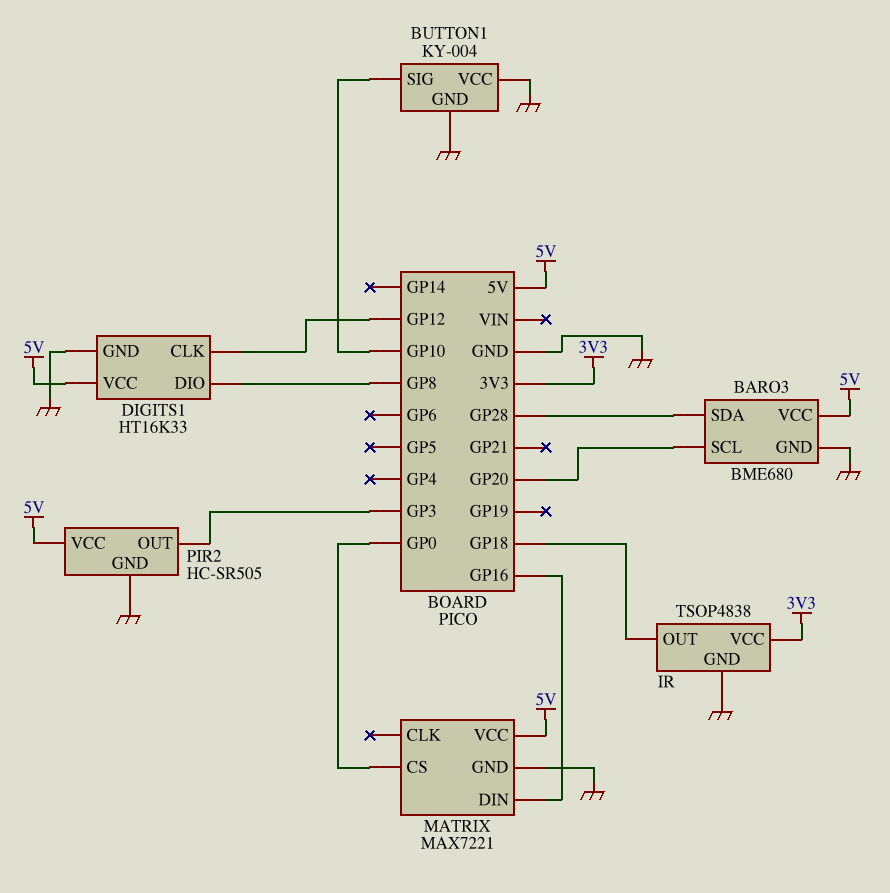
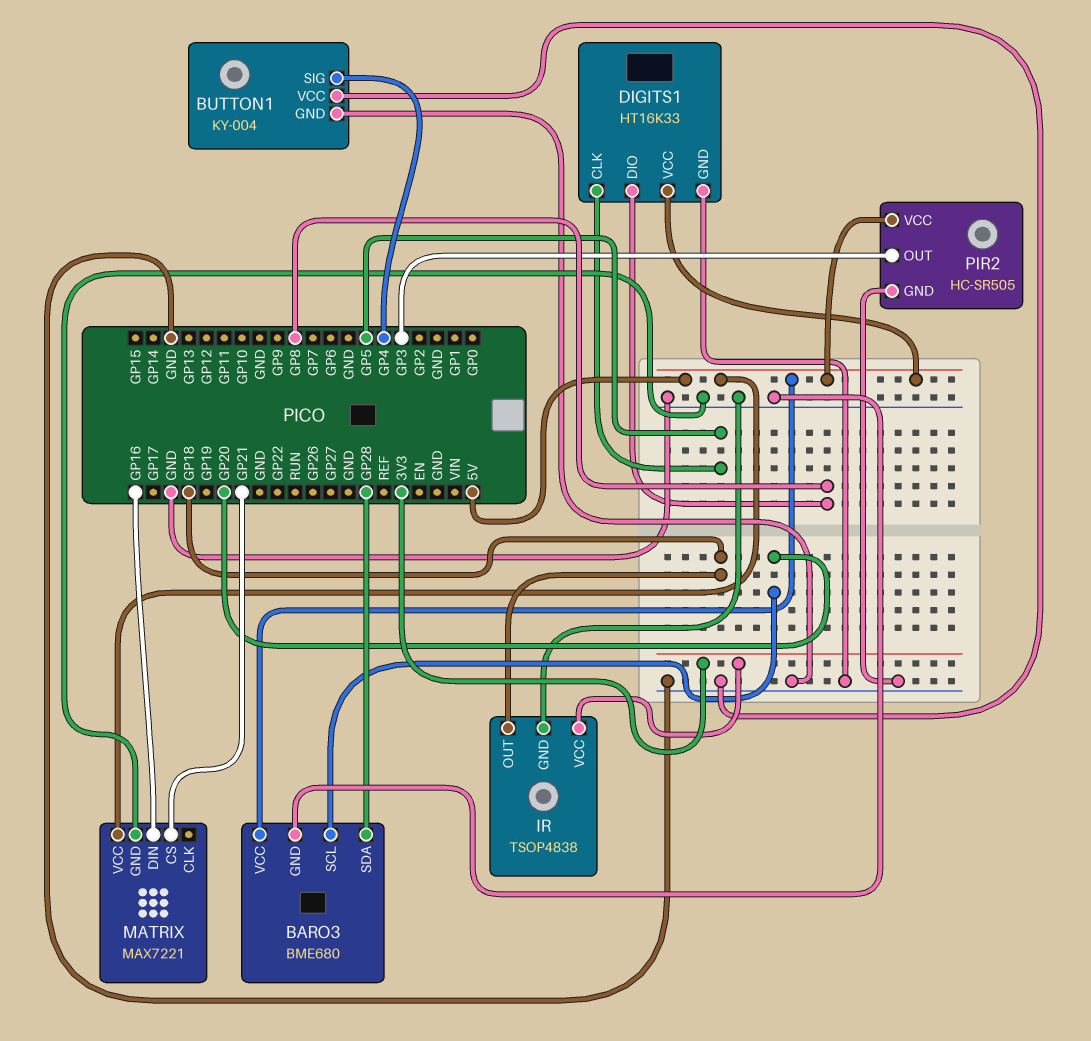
BUTTON1 pin SIG: GP10 -> GP4
DIGITS1 pin CLK: GP12 -> GP5
MATRIX pin CS: GP0 -> GP21

